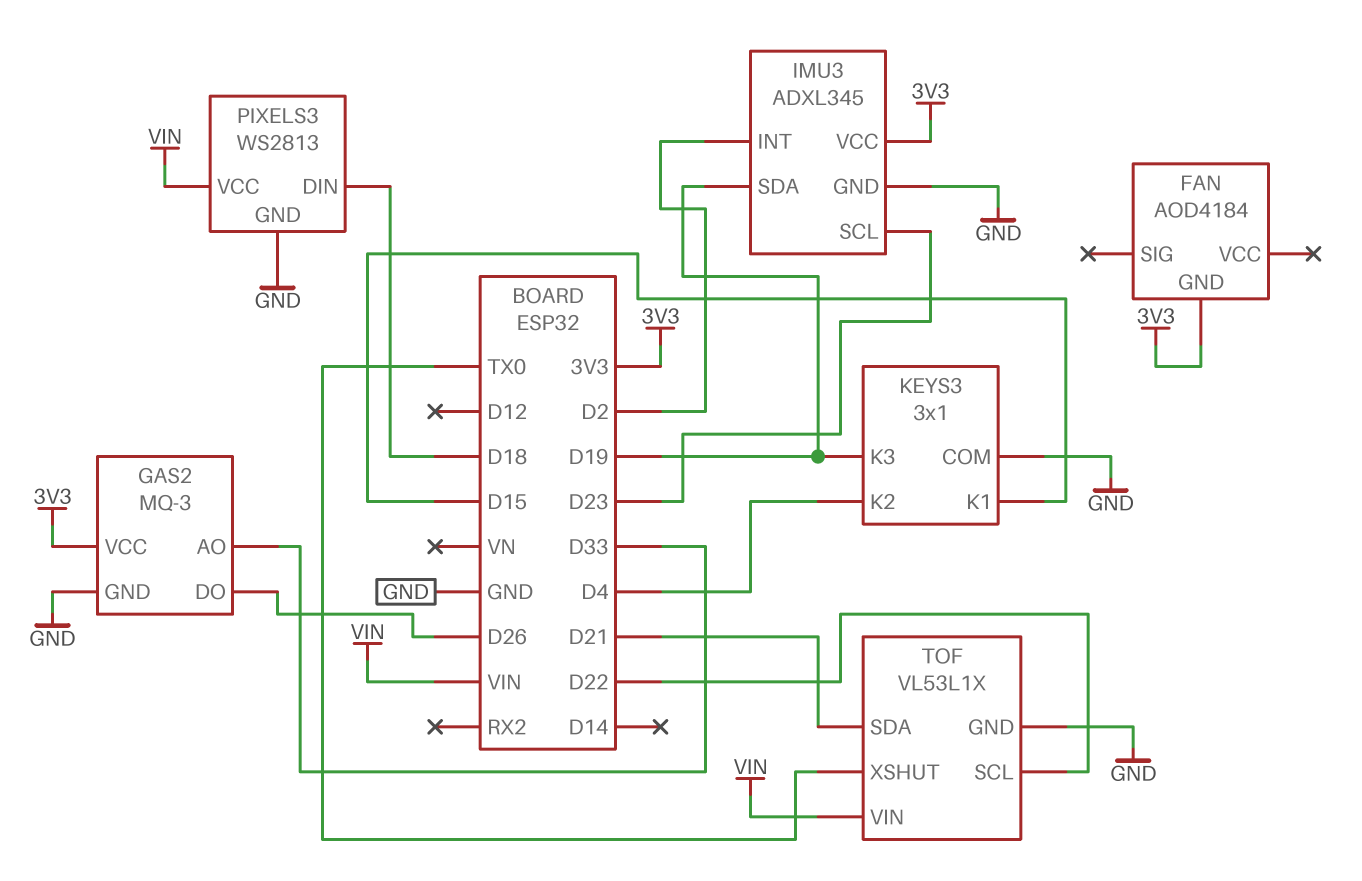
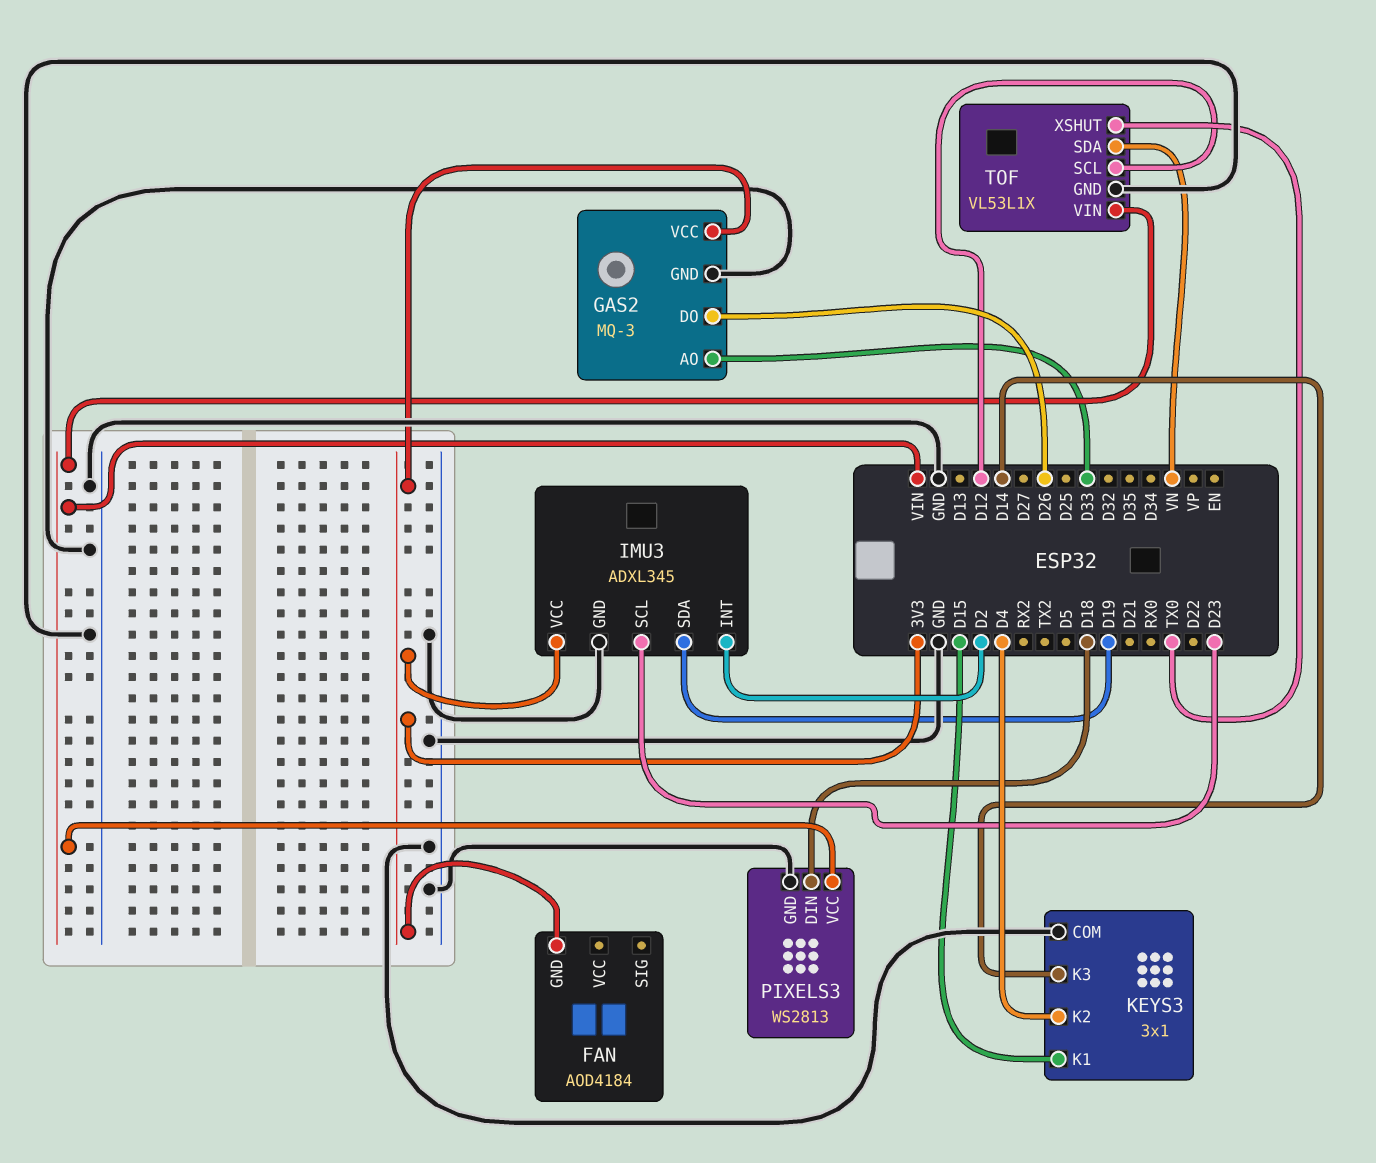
KEYS3 pin K3: D19 -> D14
TOF pin SCL: D22 -> D12
TOF pin SDA: D21 -> VN

